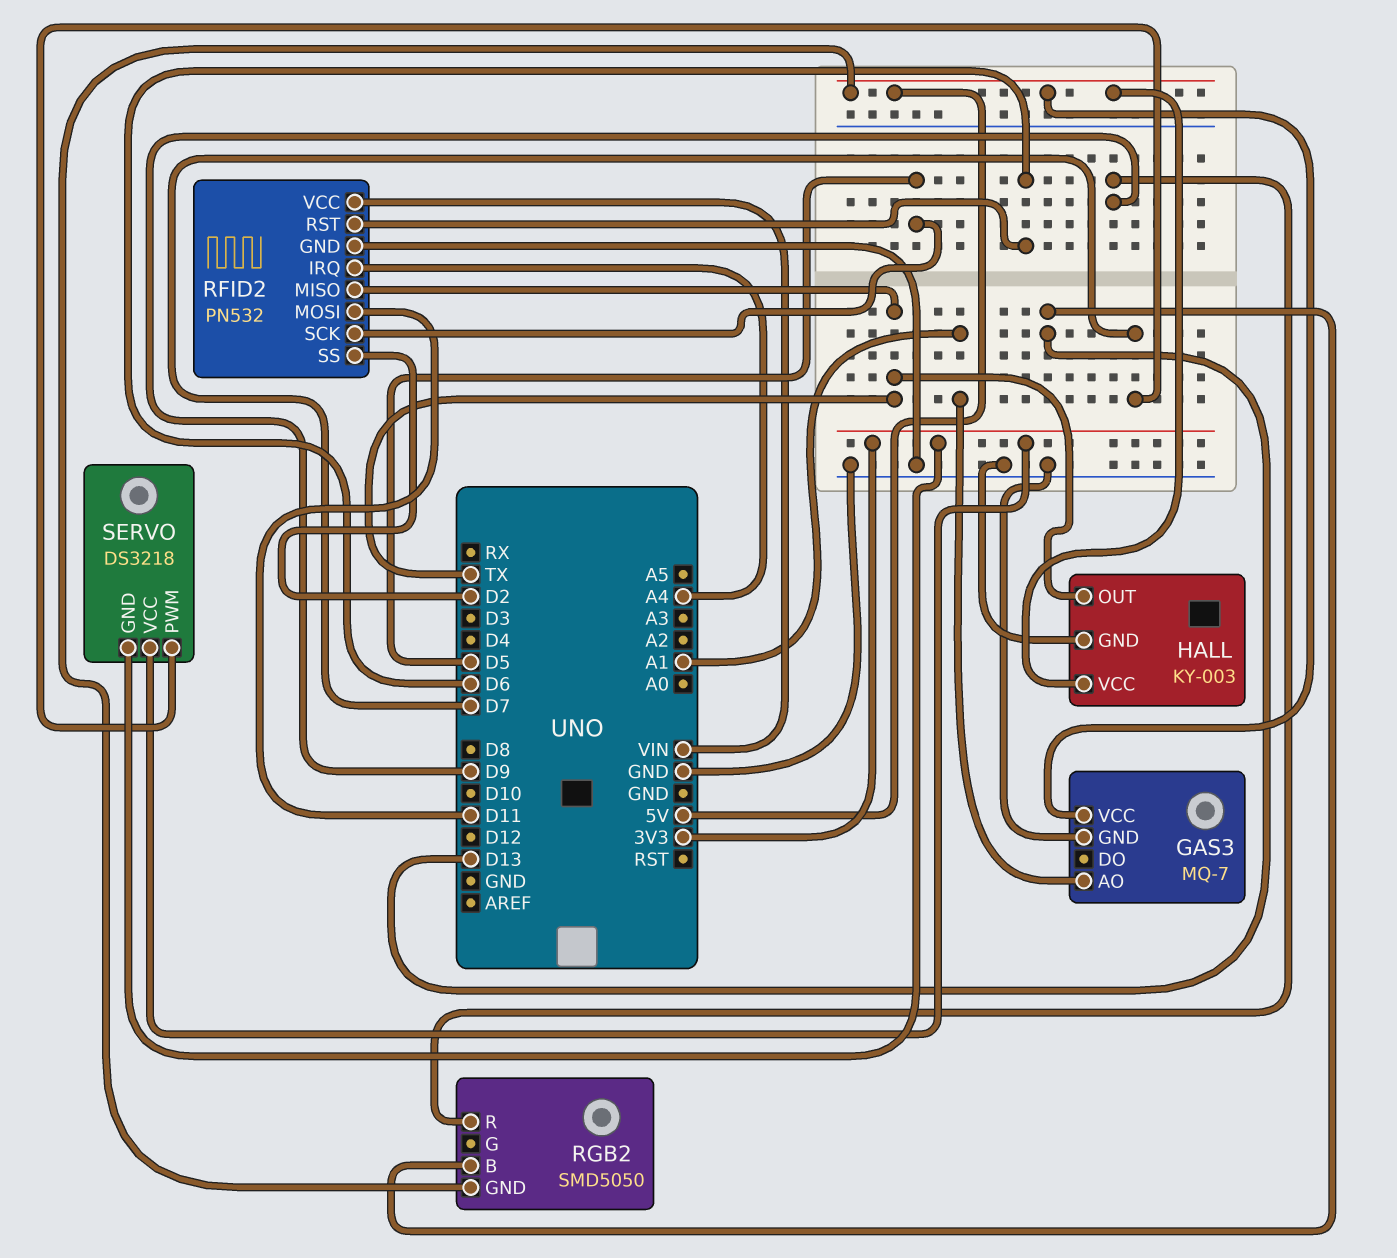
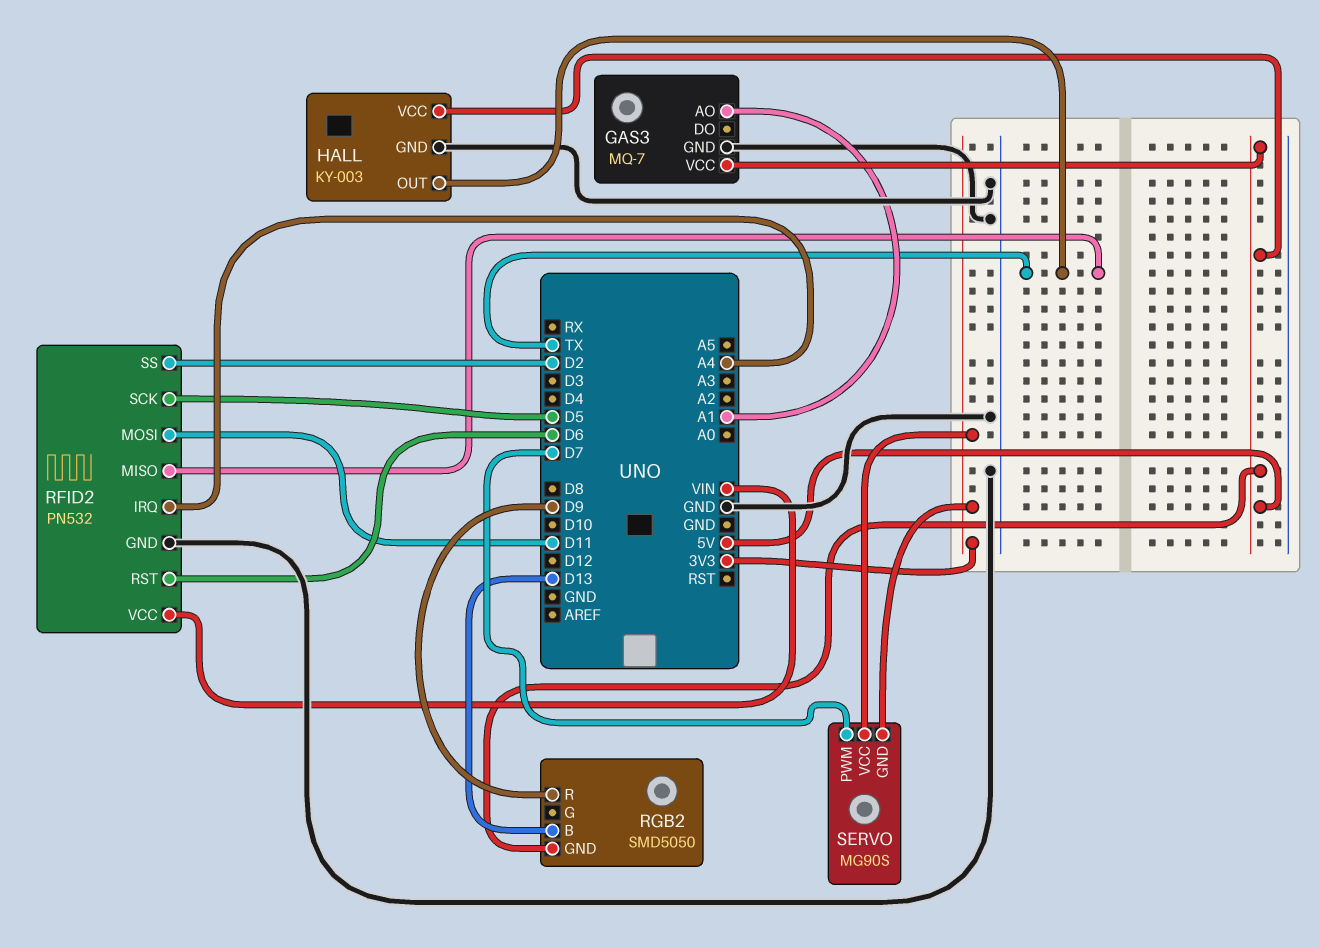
SERVO: DS3218 -> MG90S

